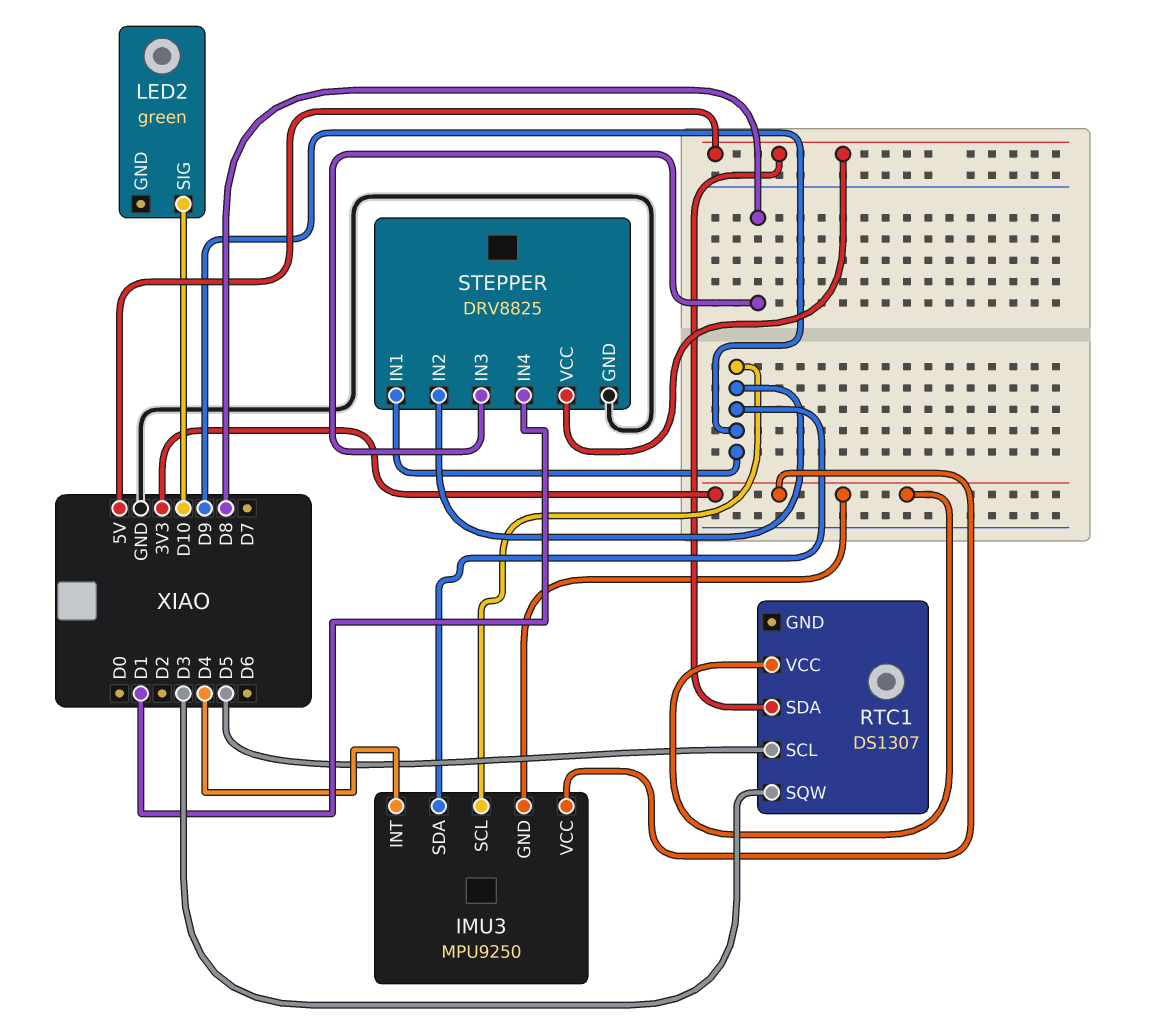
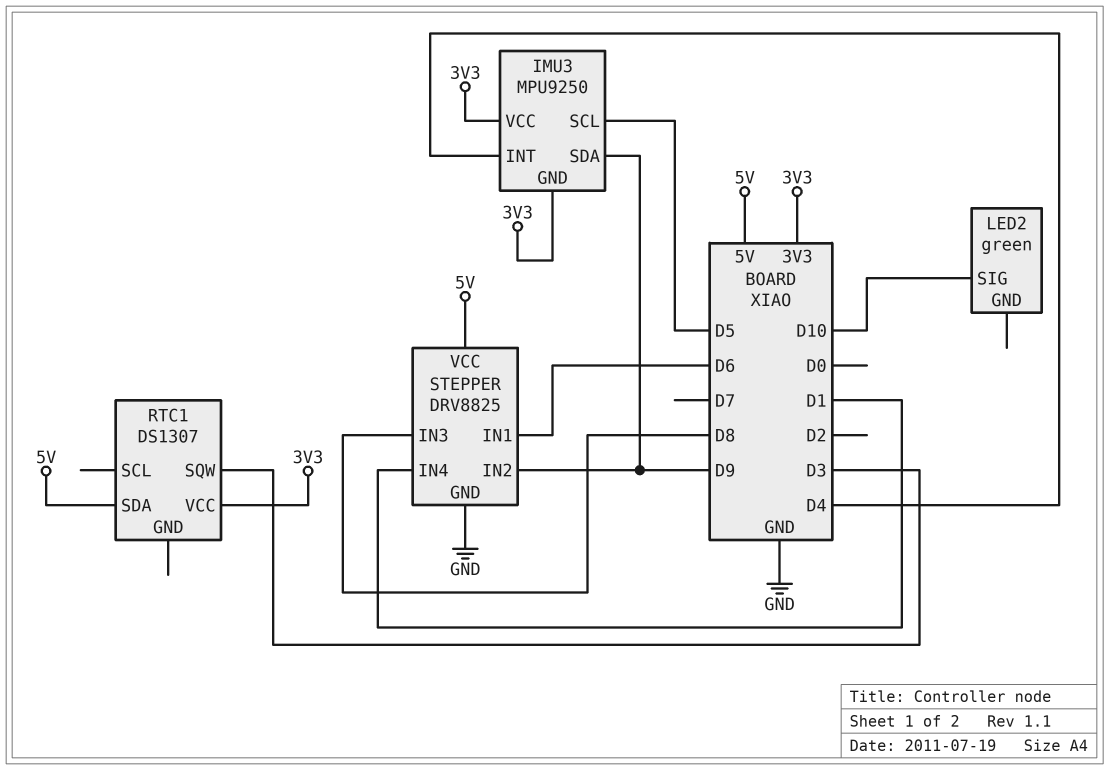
IMU3 pin SCL: D9 -> D5
RTC1 pin SCL: D5 -> none
STEPPER pin IN1: D9 -> D6

